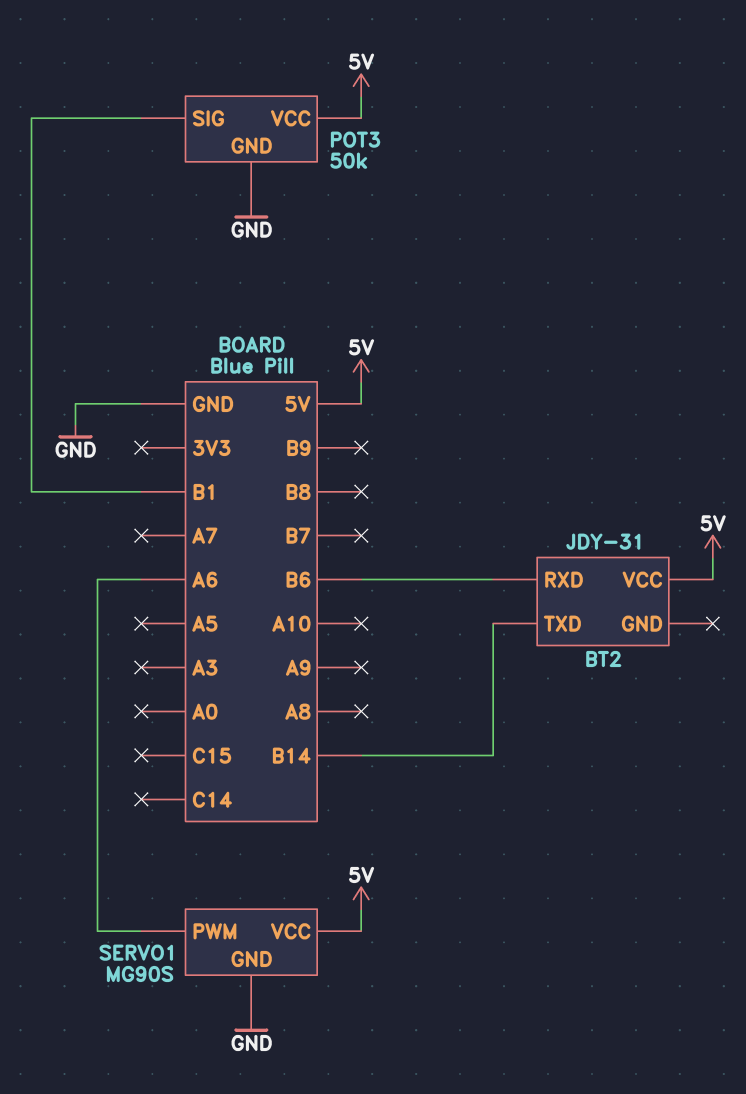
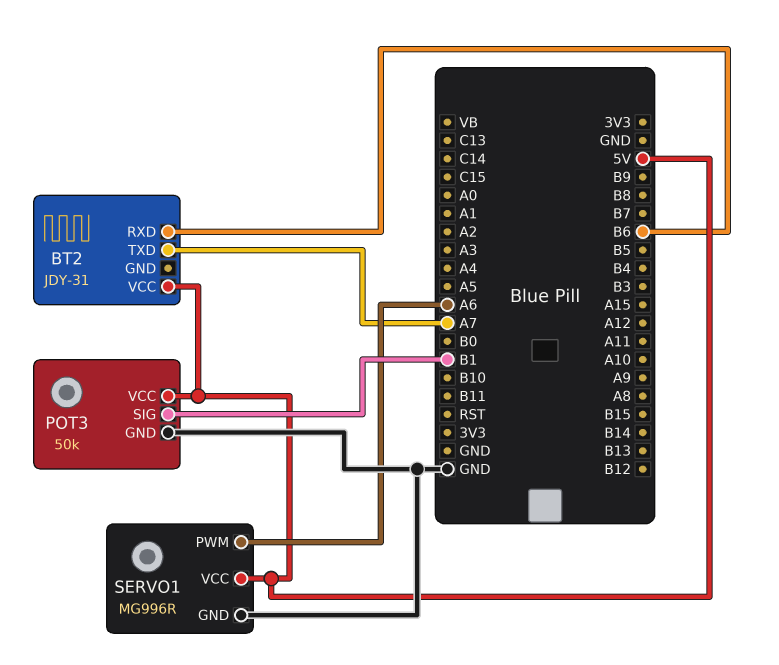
BT2 pin TXD: B14 -> A7
SERVO1: MG90S -> MG996R

